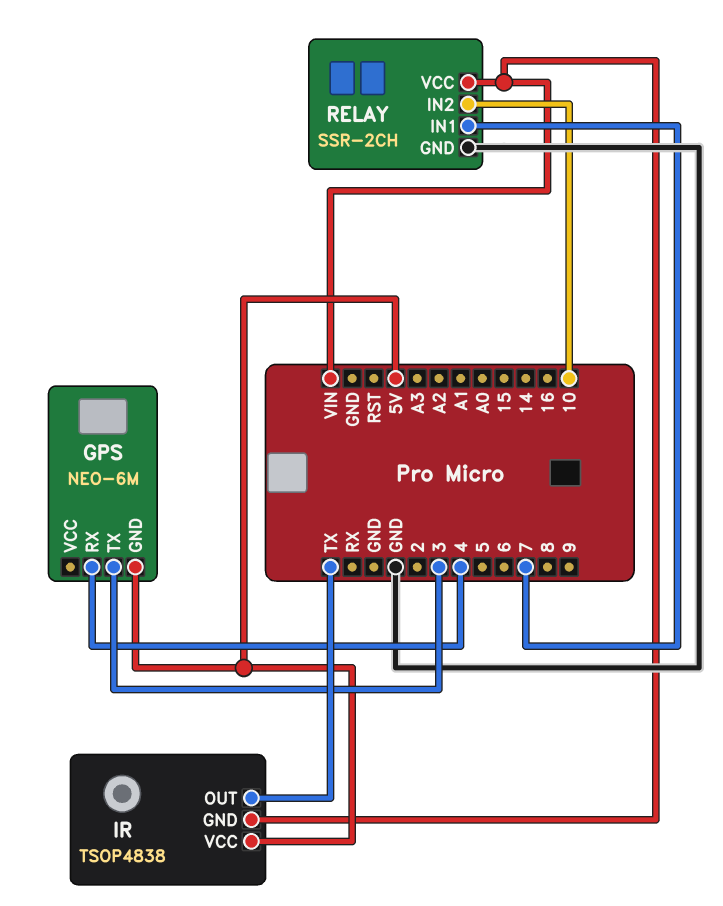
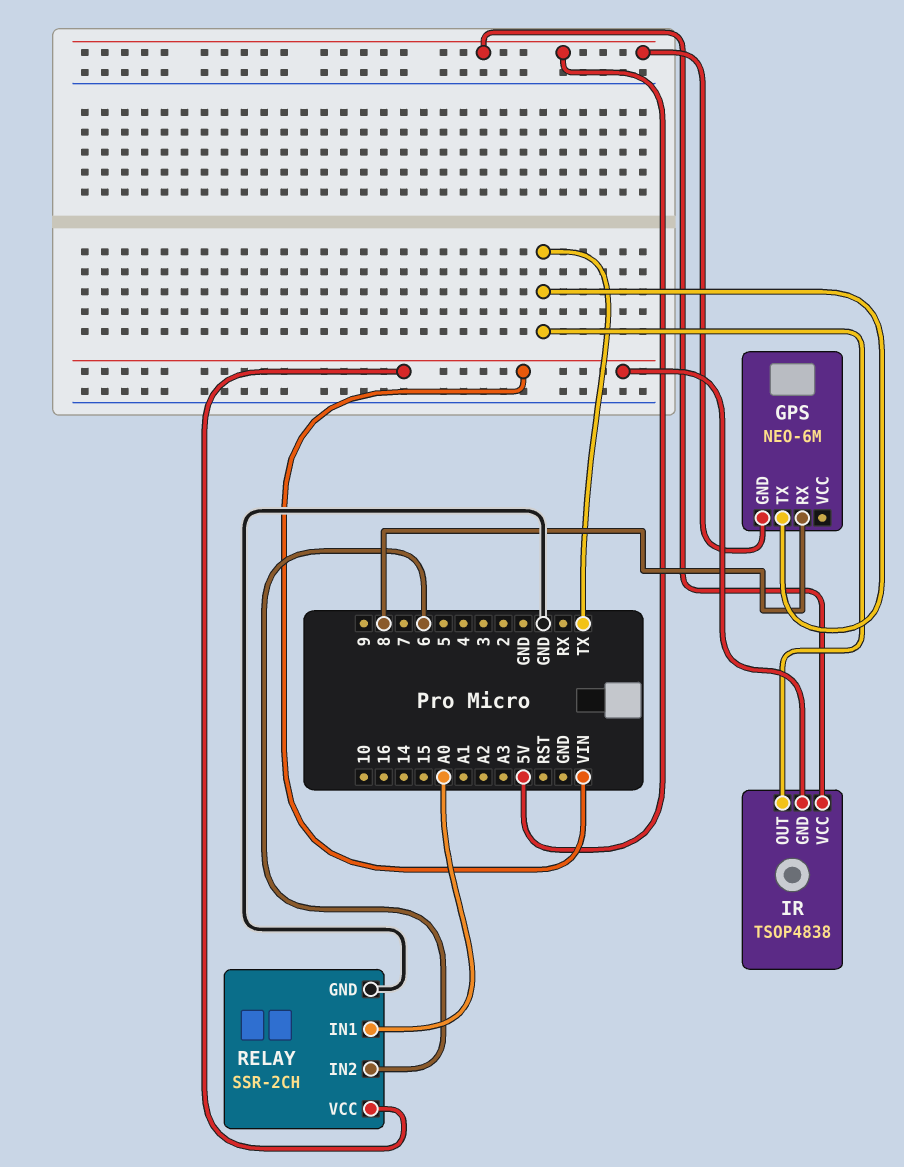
GPS pin RX: 4 -> 8
GPS pin TX: 3 -> TX
RELAY pin IN1: 7 -> A0
RELAY pin IN2: 10 -> 6

